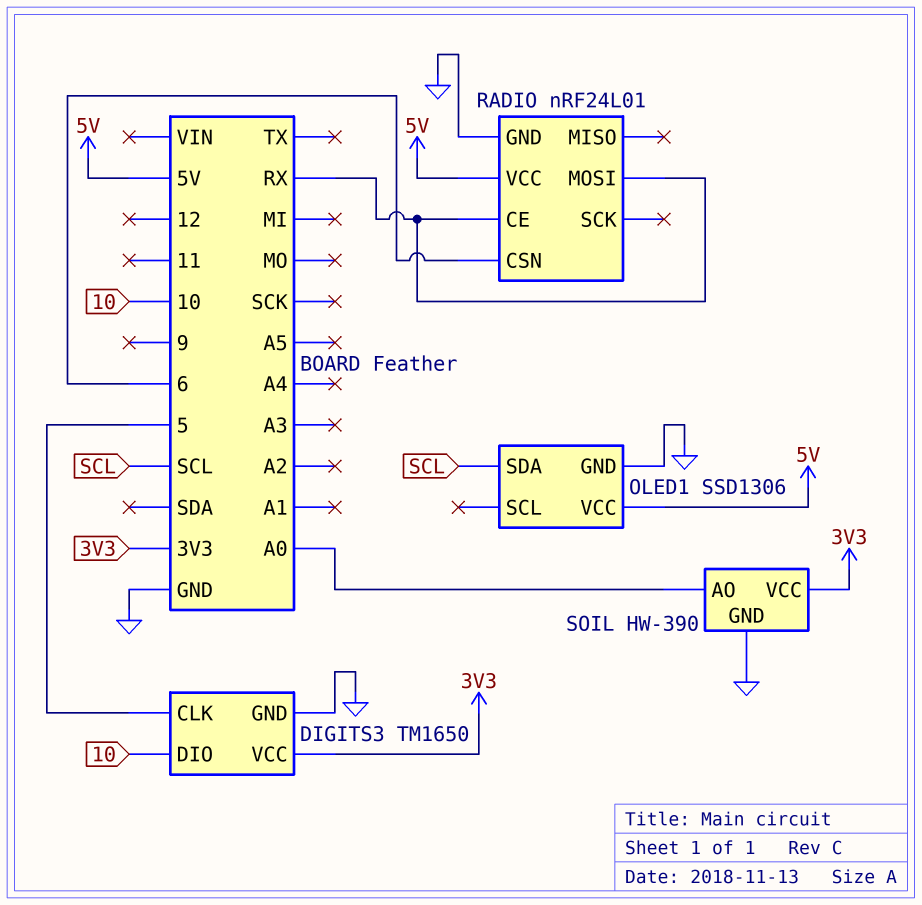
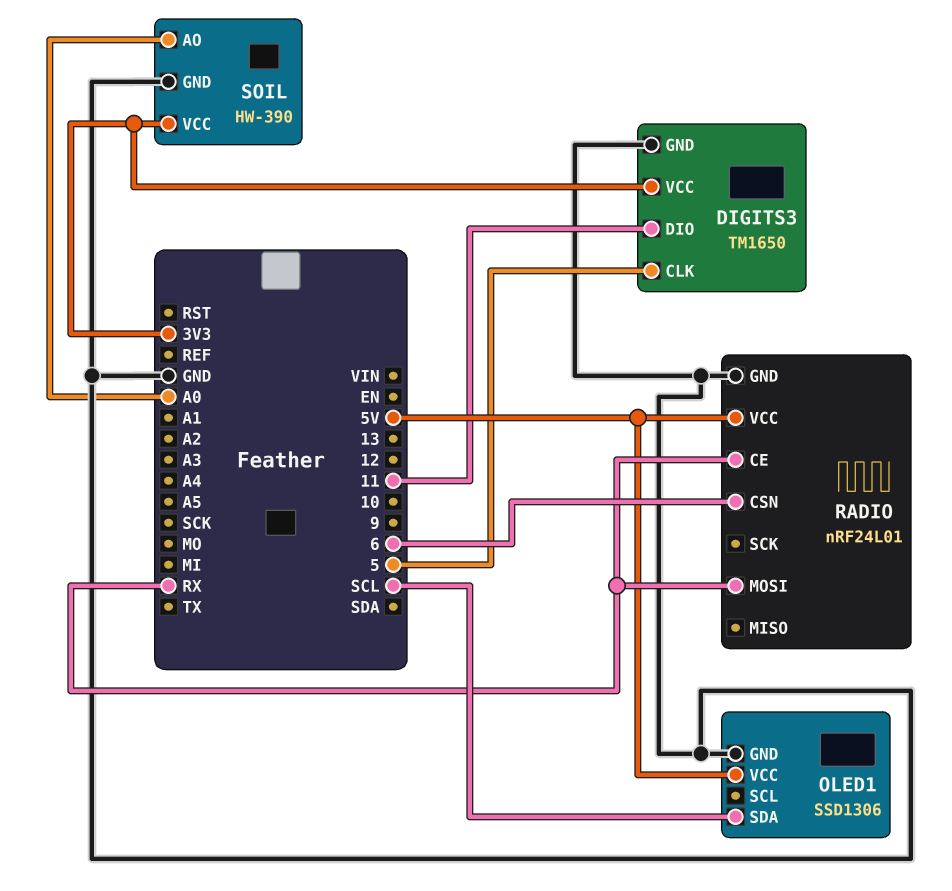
DIGITS3 pin DIO: 10 -> 11

